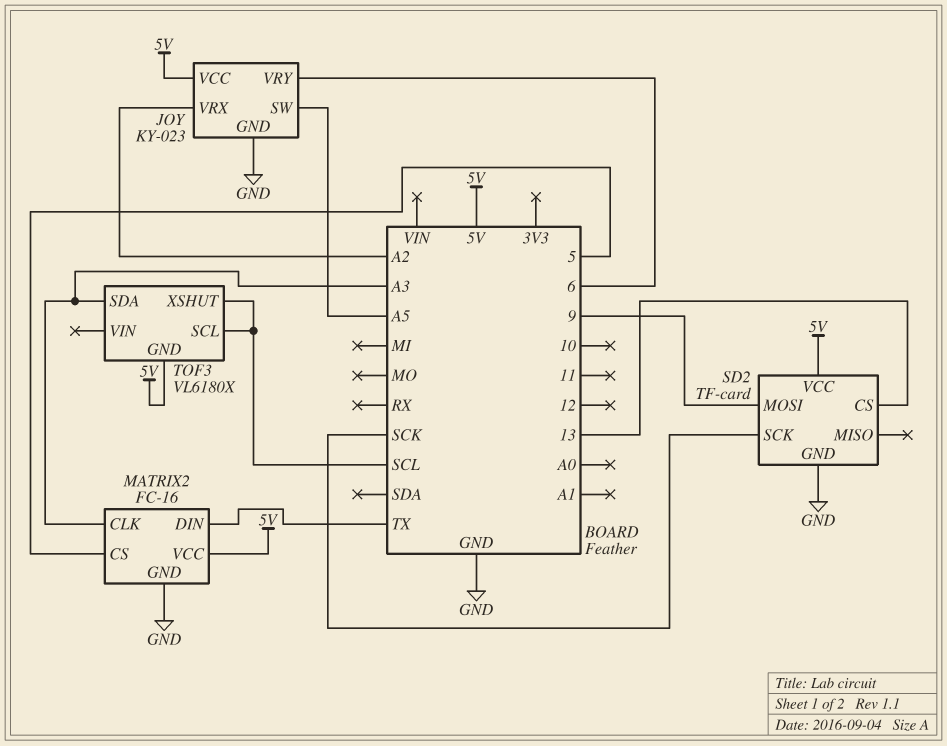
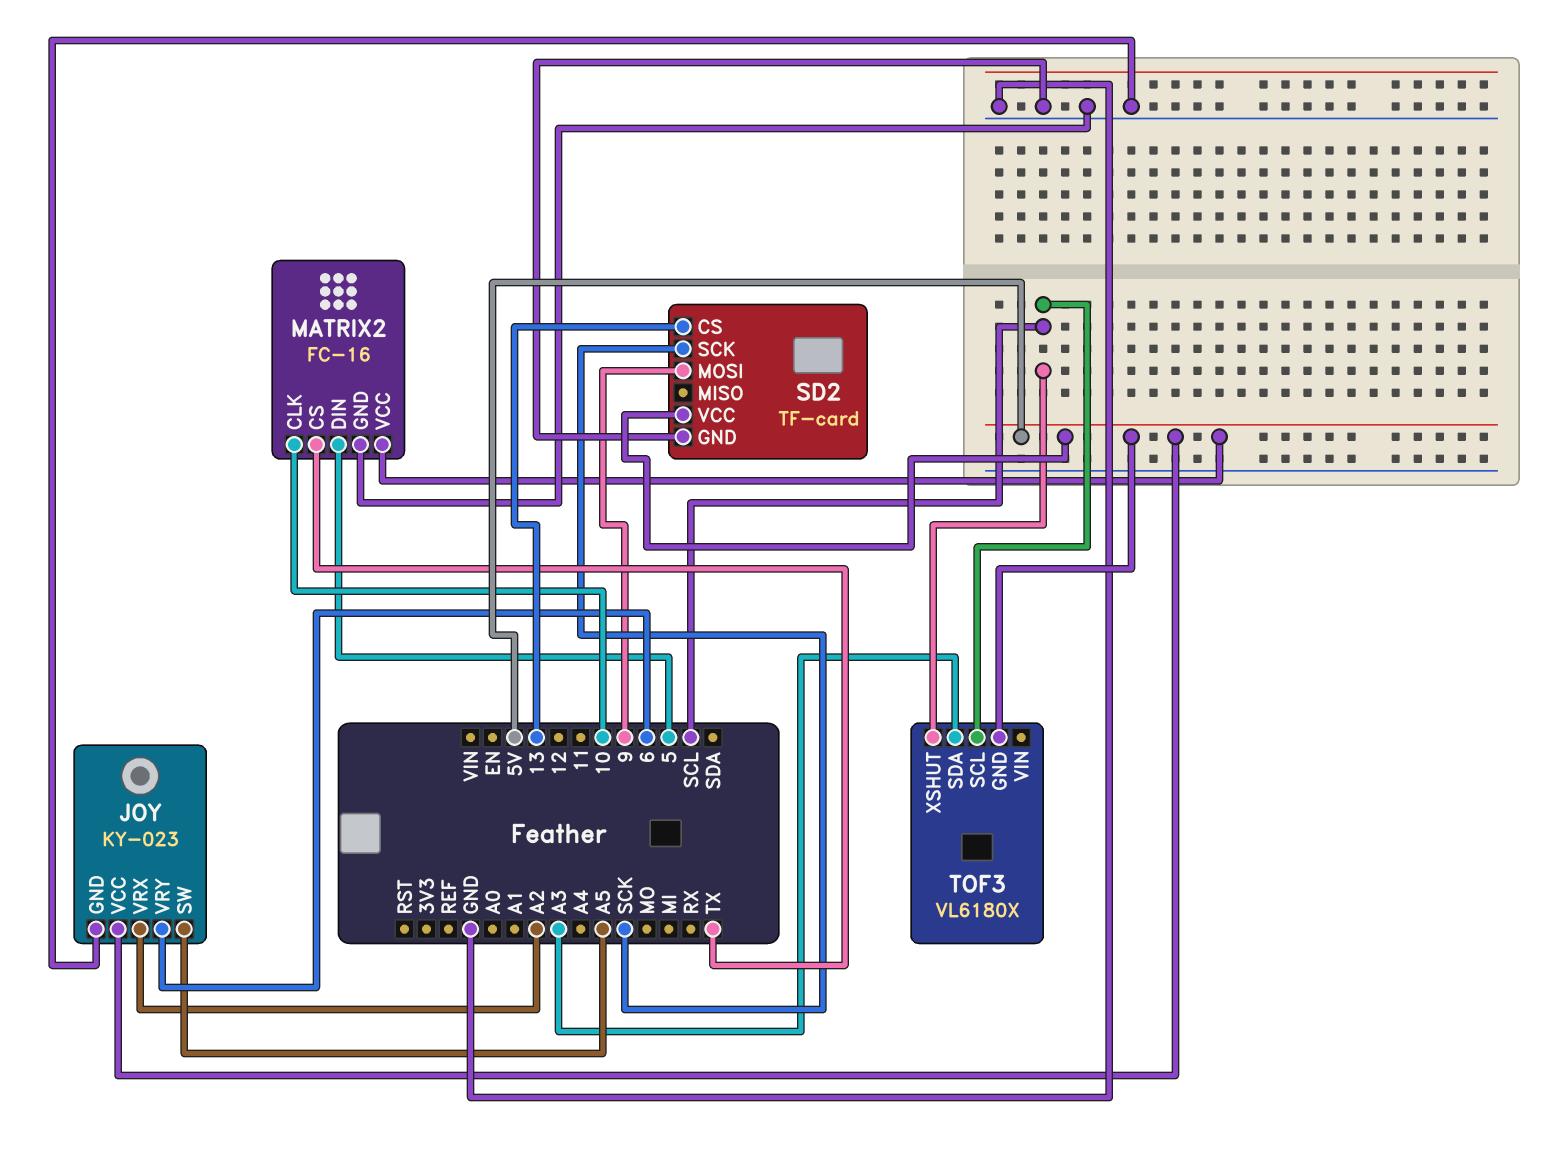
MATRIX2 pin CLK: A3 -> 10
MATRIX2 pin CS: 5 -> TX
MATRIX2 pin DIN: TX -> 5

